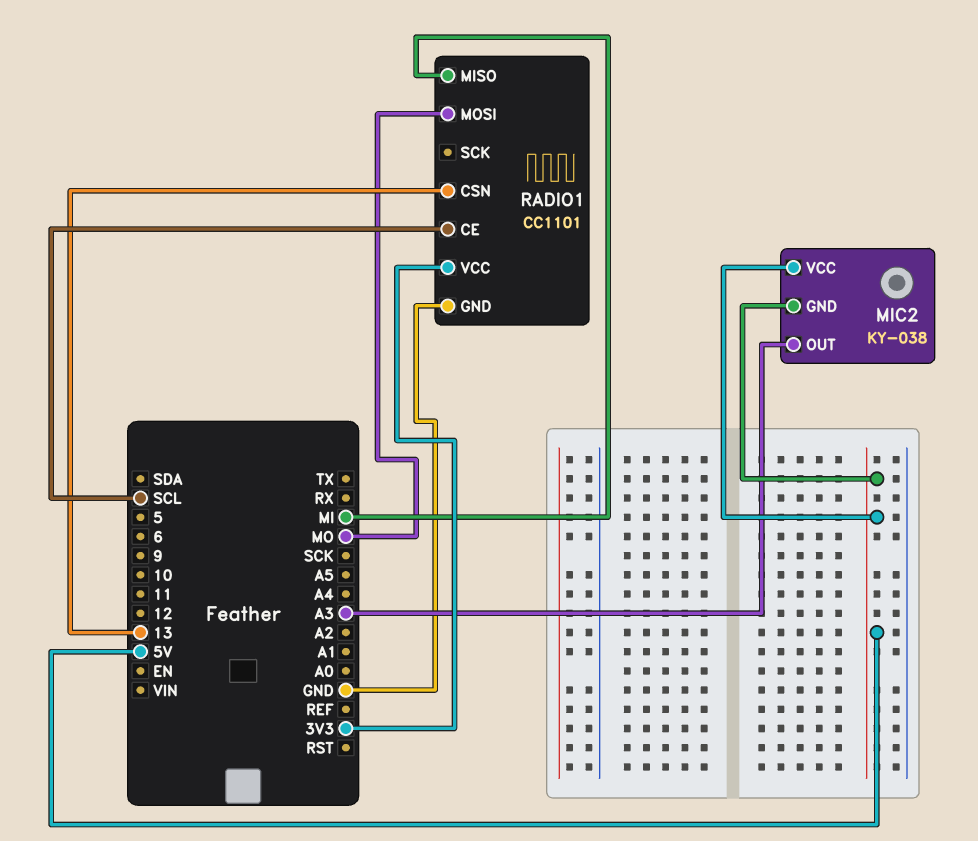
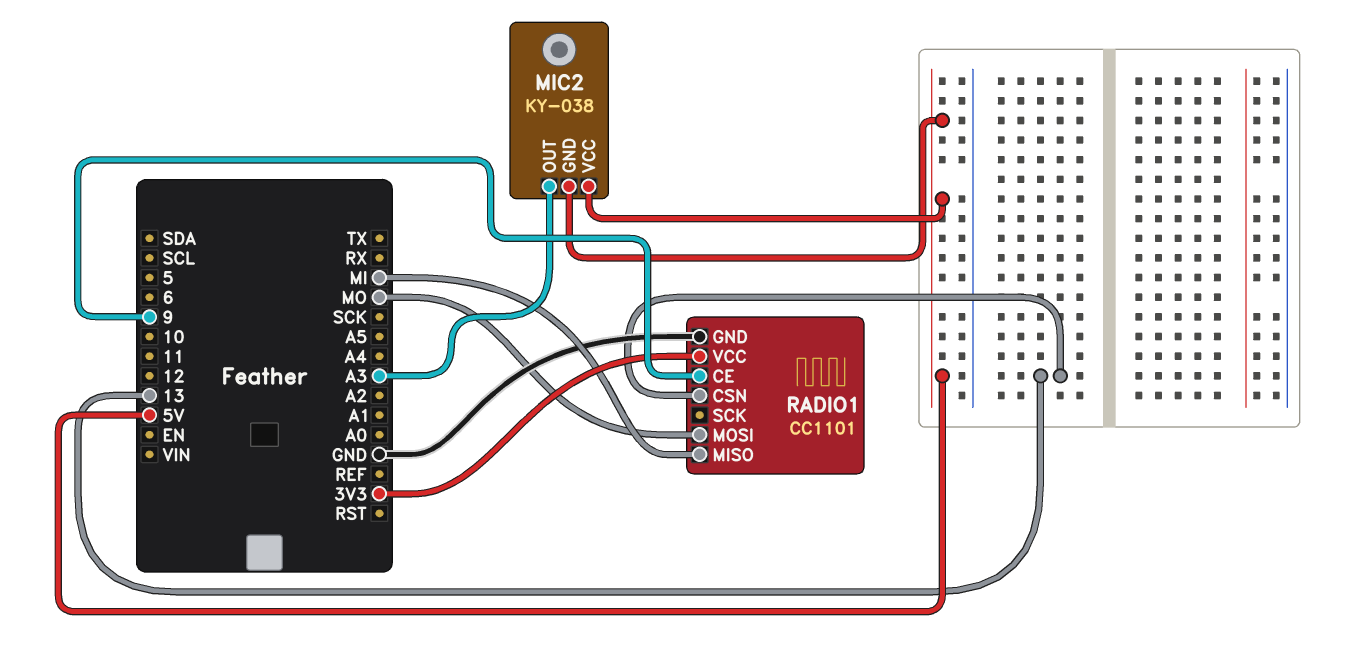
RADIO1 pin CE: SCL -> 9

